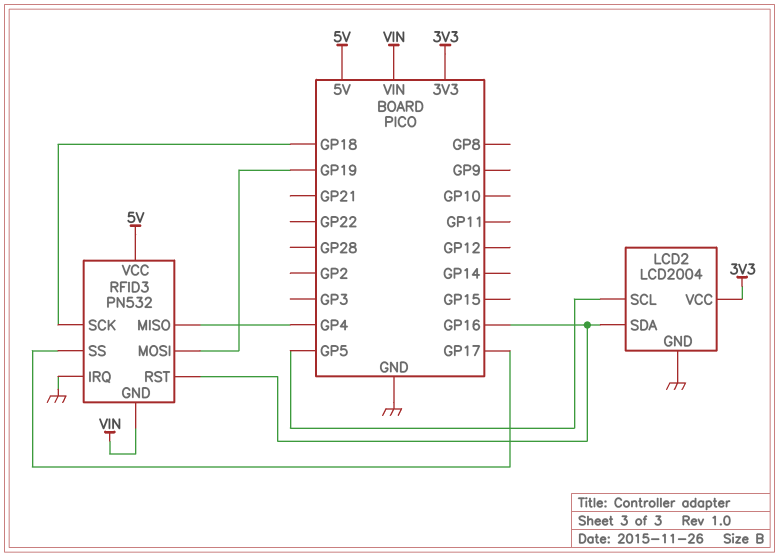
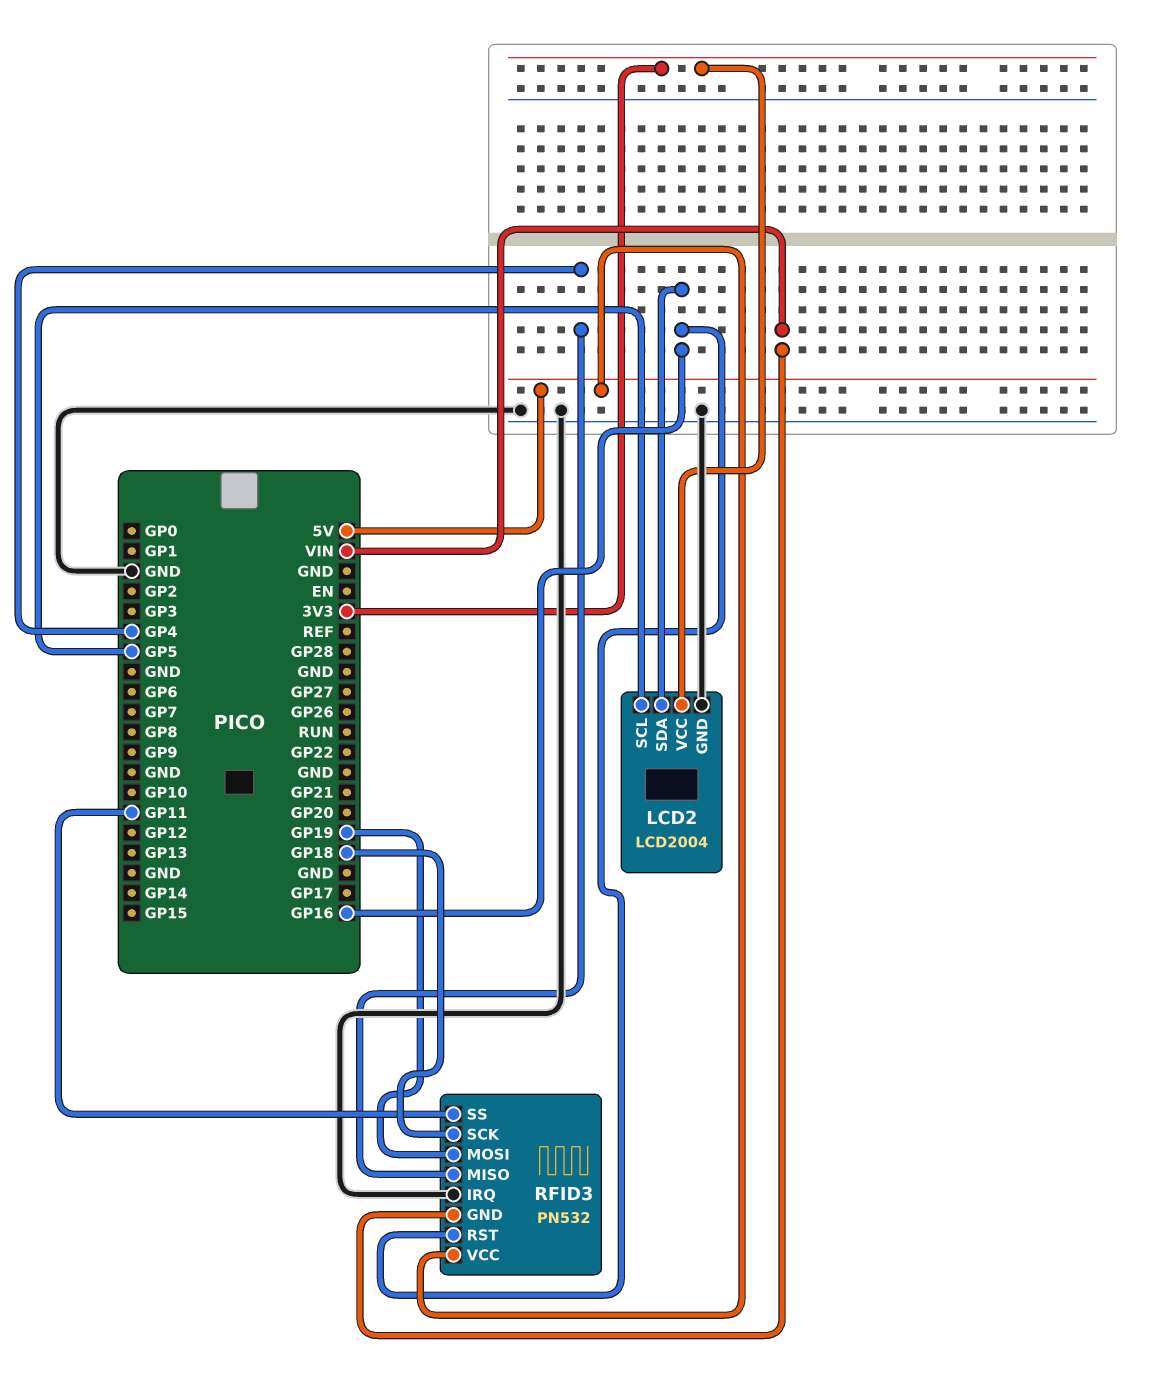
RFID3 pin SS: GP17 -> GP11

